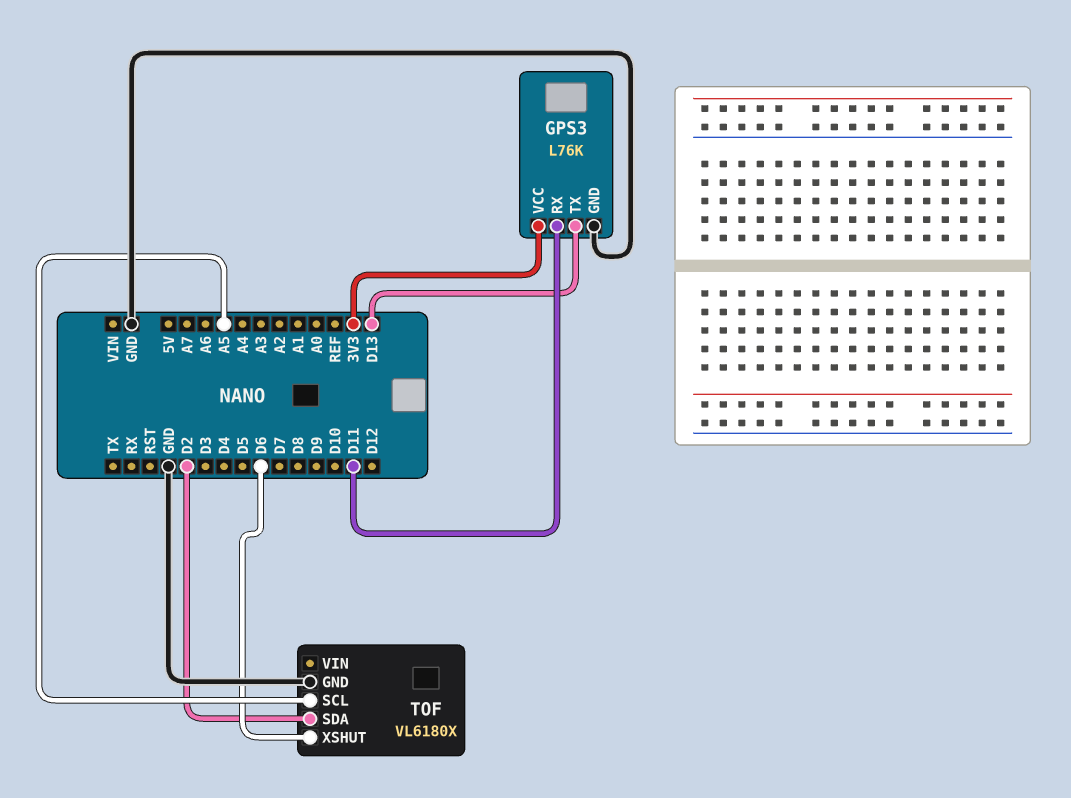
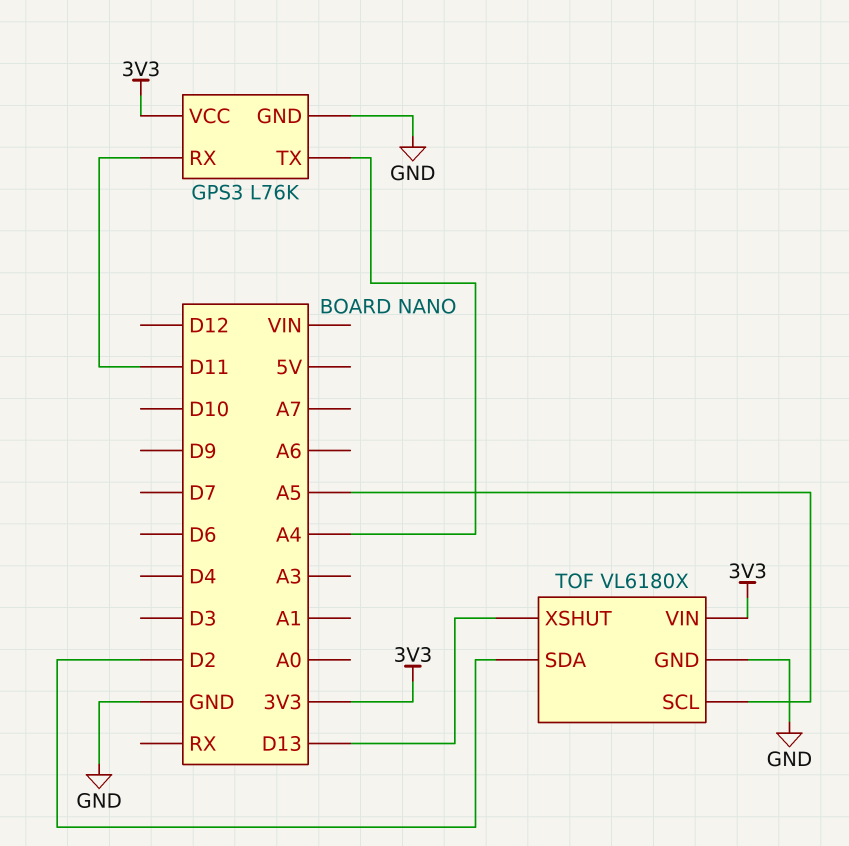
GPS3 pin TX: D13 -> A4
TOF pin VIN: none -> 3V3
TOF pin XSHUT: D6 -> D13

